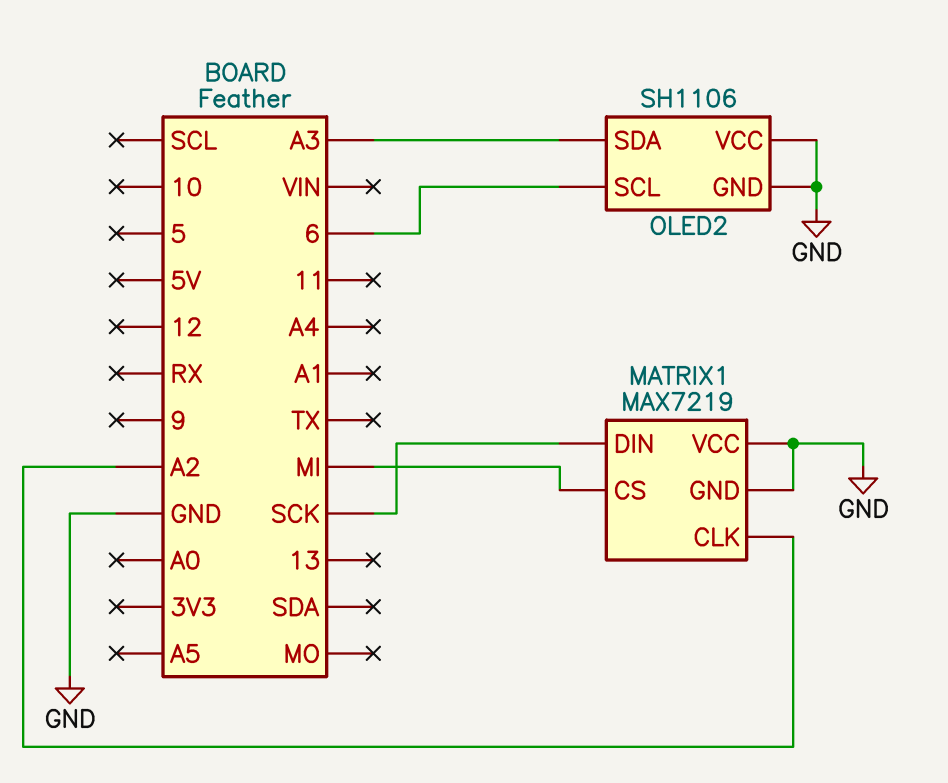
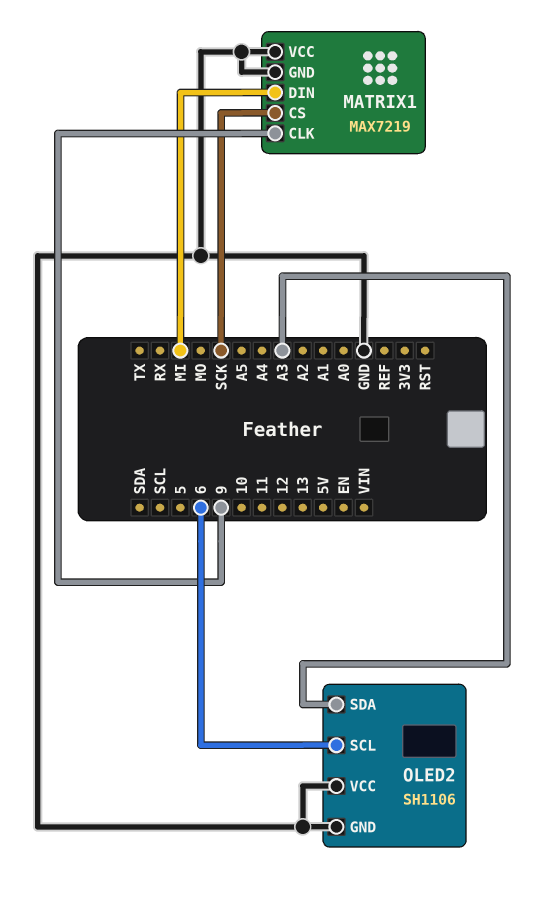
MATRIX1 pin CLK: A2 -> 9
MATRIX1 pin CS: MI -> SCK
MATRIX1 pin DIN: SCK -> MI

